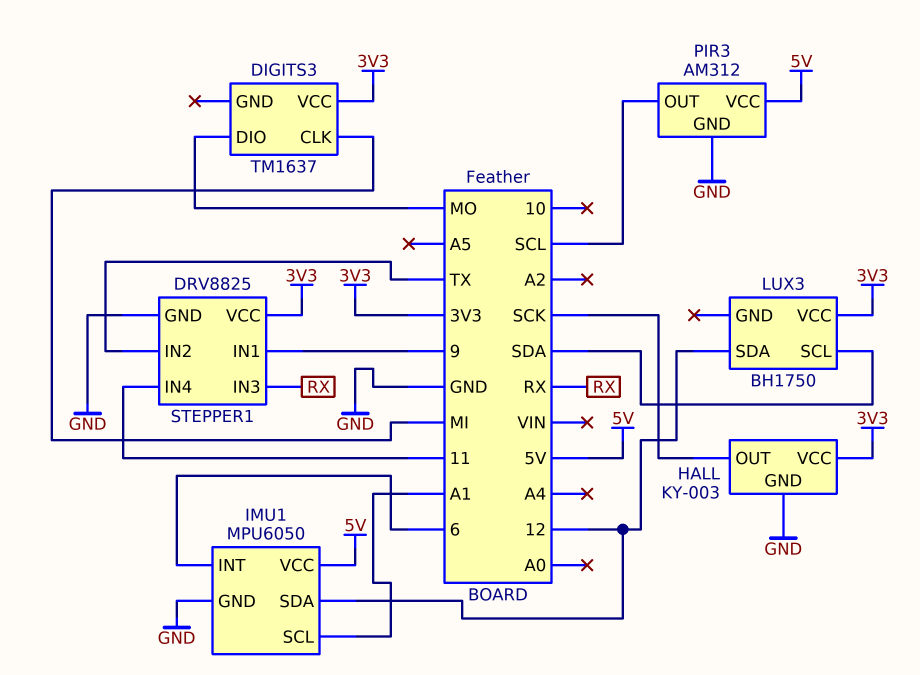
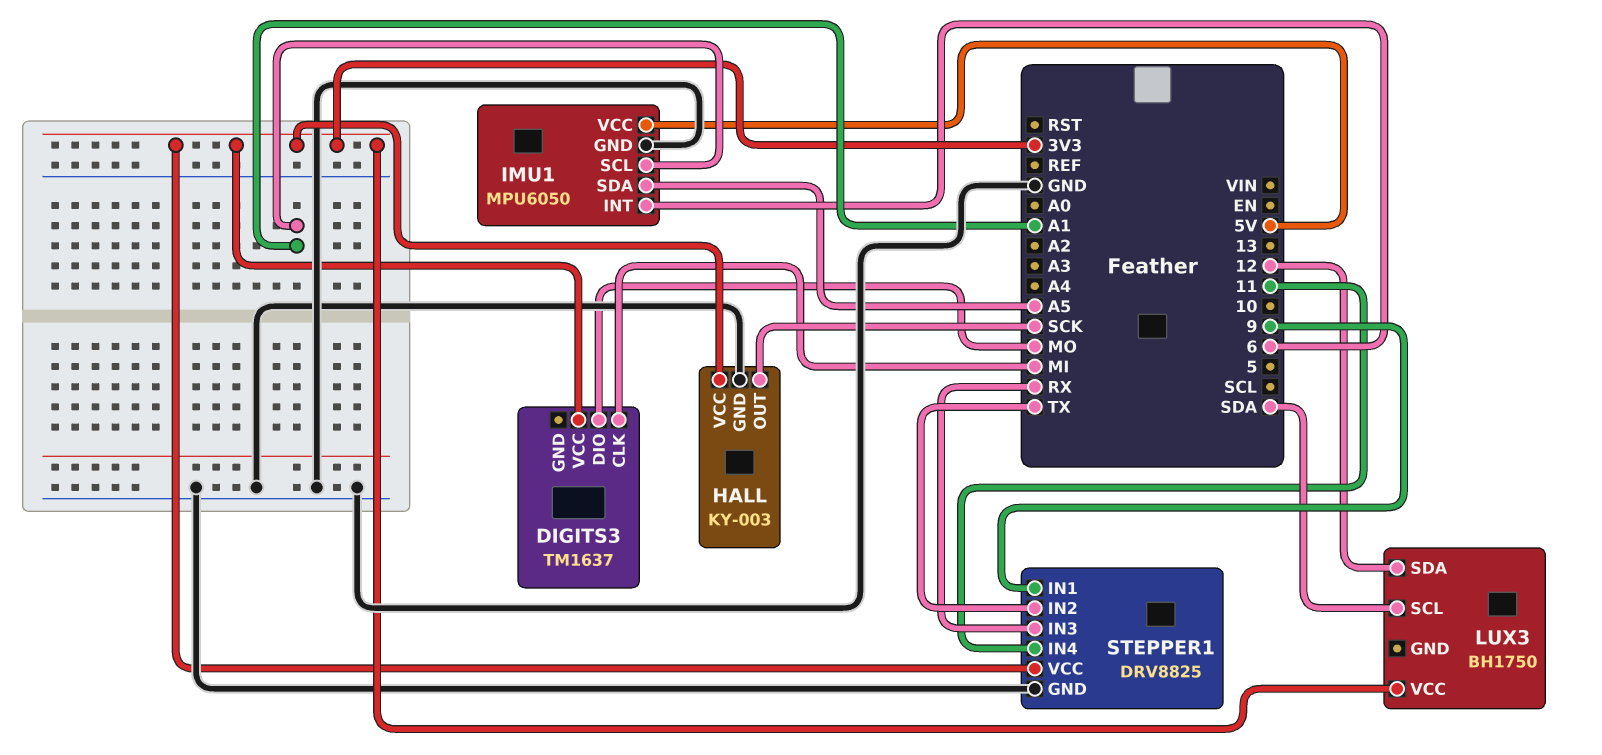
IMU1 pin SDA: 12 -> A5
PIR3: AM312 -> none
PIR3 pin GND: GND -> none
PIR3 pin OUT: SCL -> none
PIR3 pin VCC: 5V -> none

